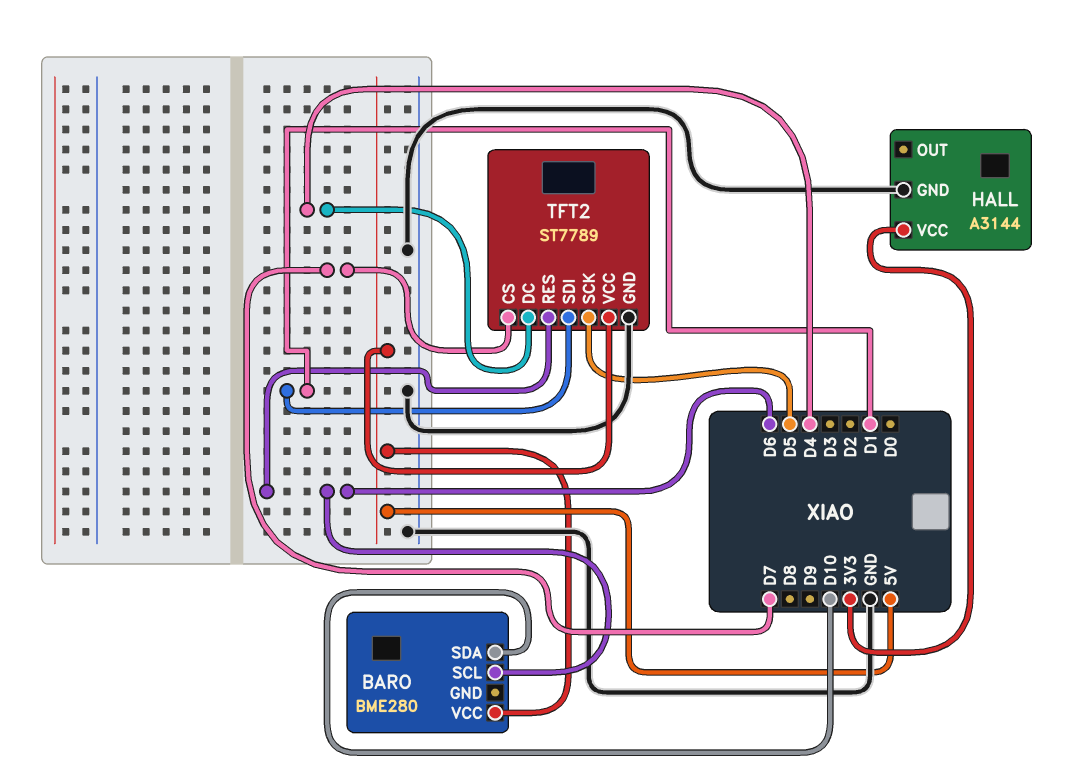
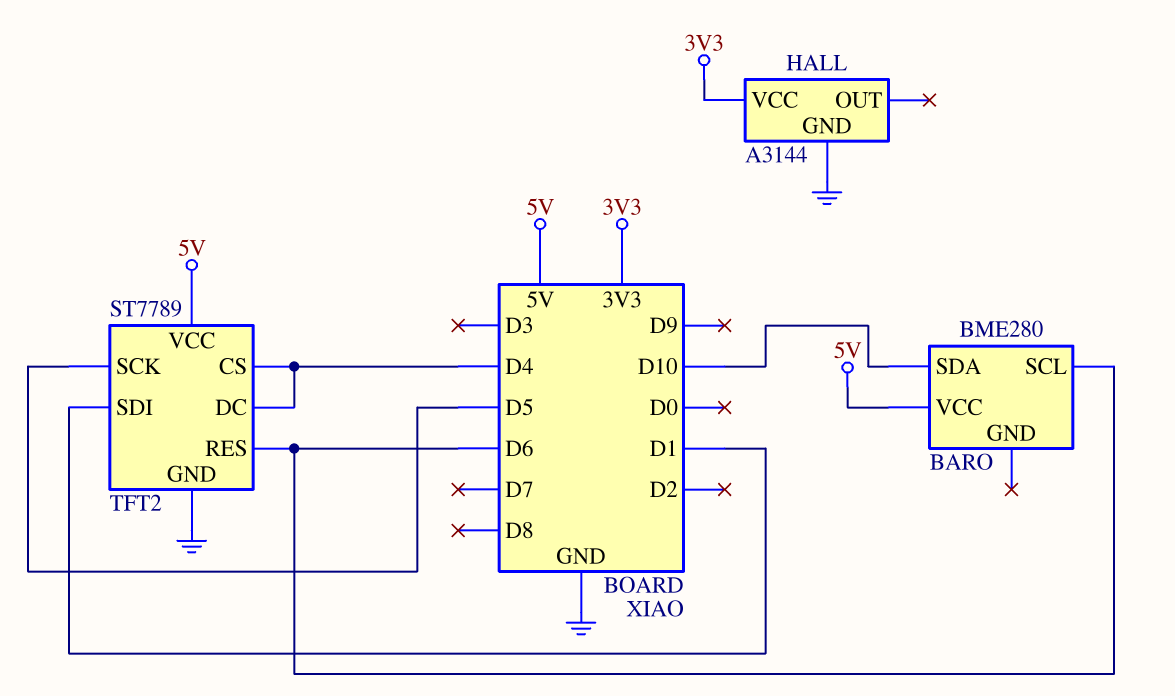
TFT2 pin CS: D7 -> D4

